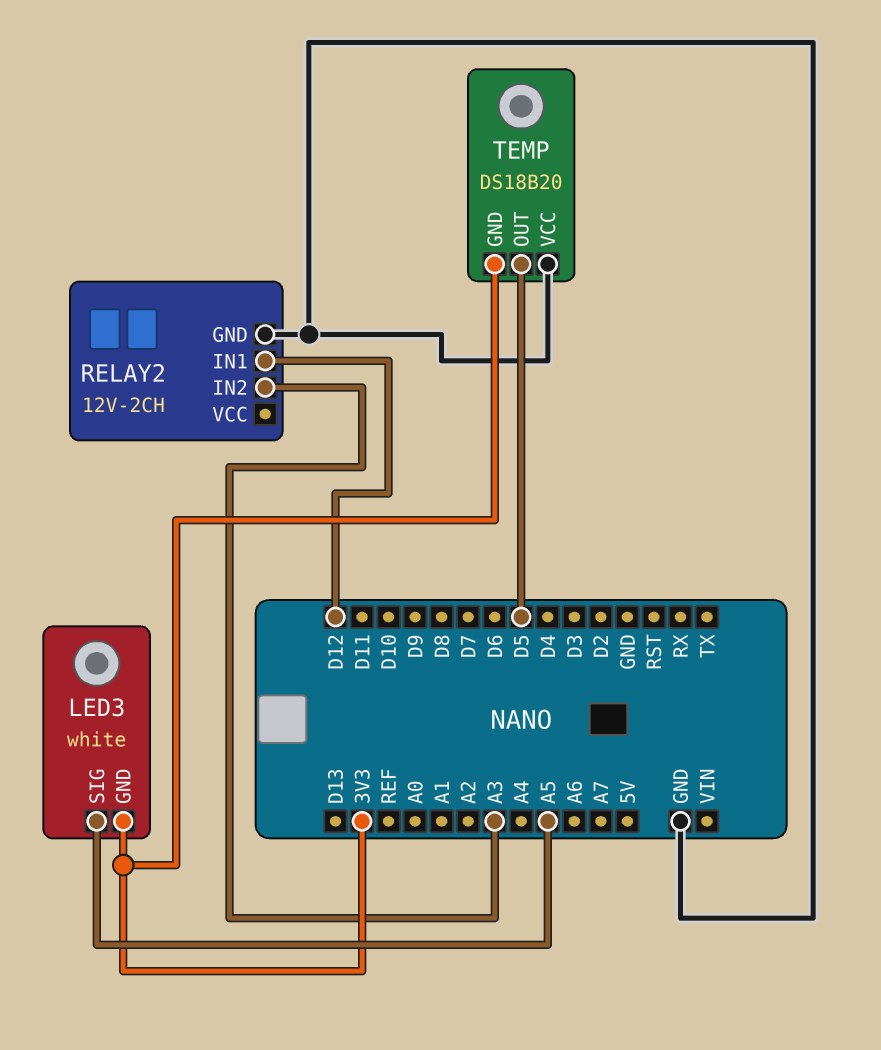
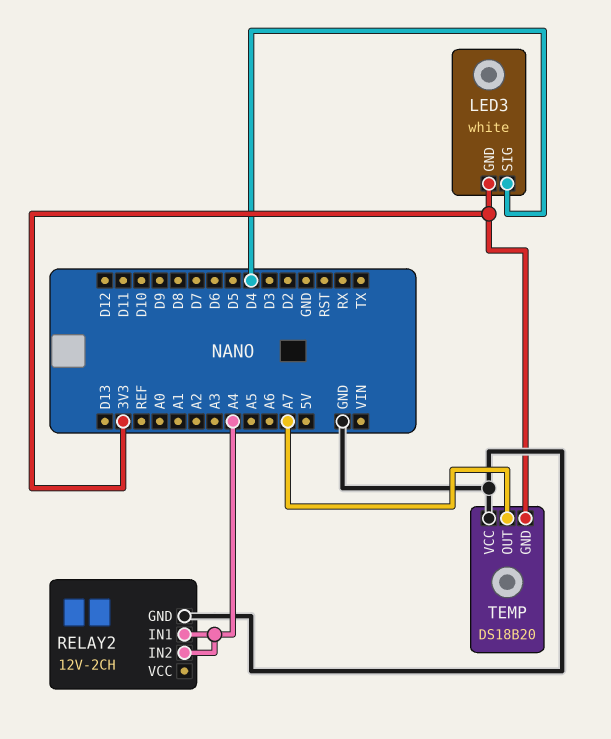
LED3 pin SIG: A5 -> D4
RELAY2 pin IN1: D12 -> A4
RELAY2 pin IN2: A3 -> A4
TEMP pin OUT: D5 -> A7

